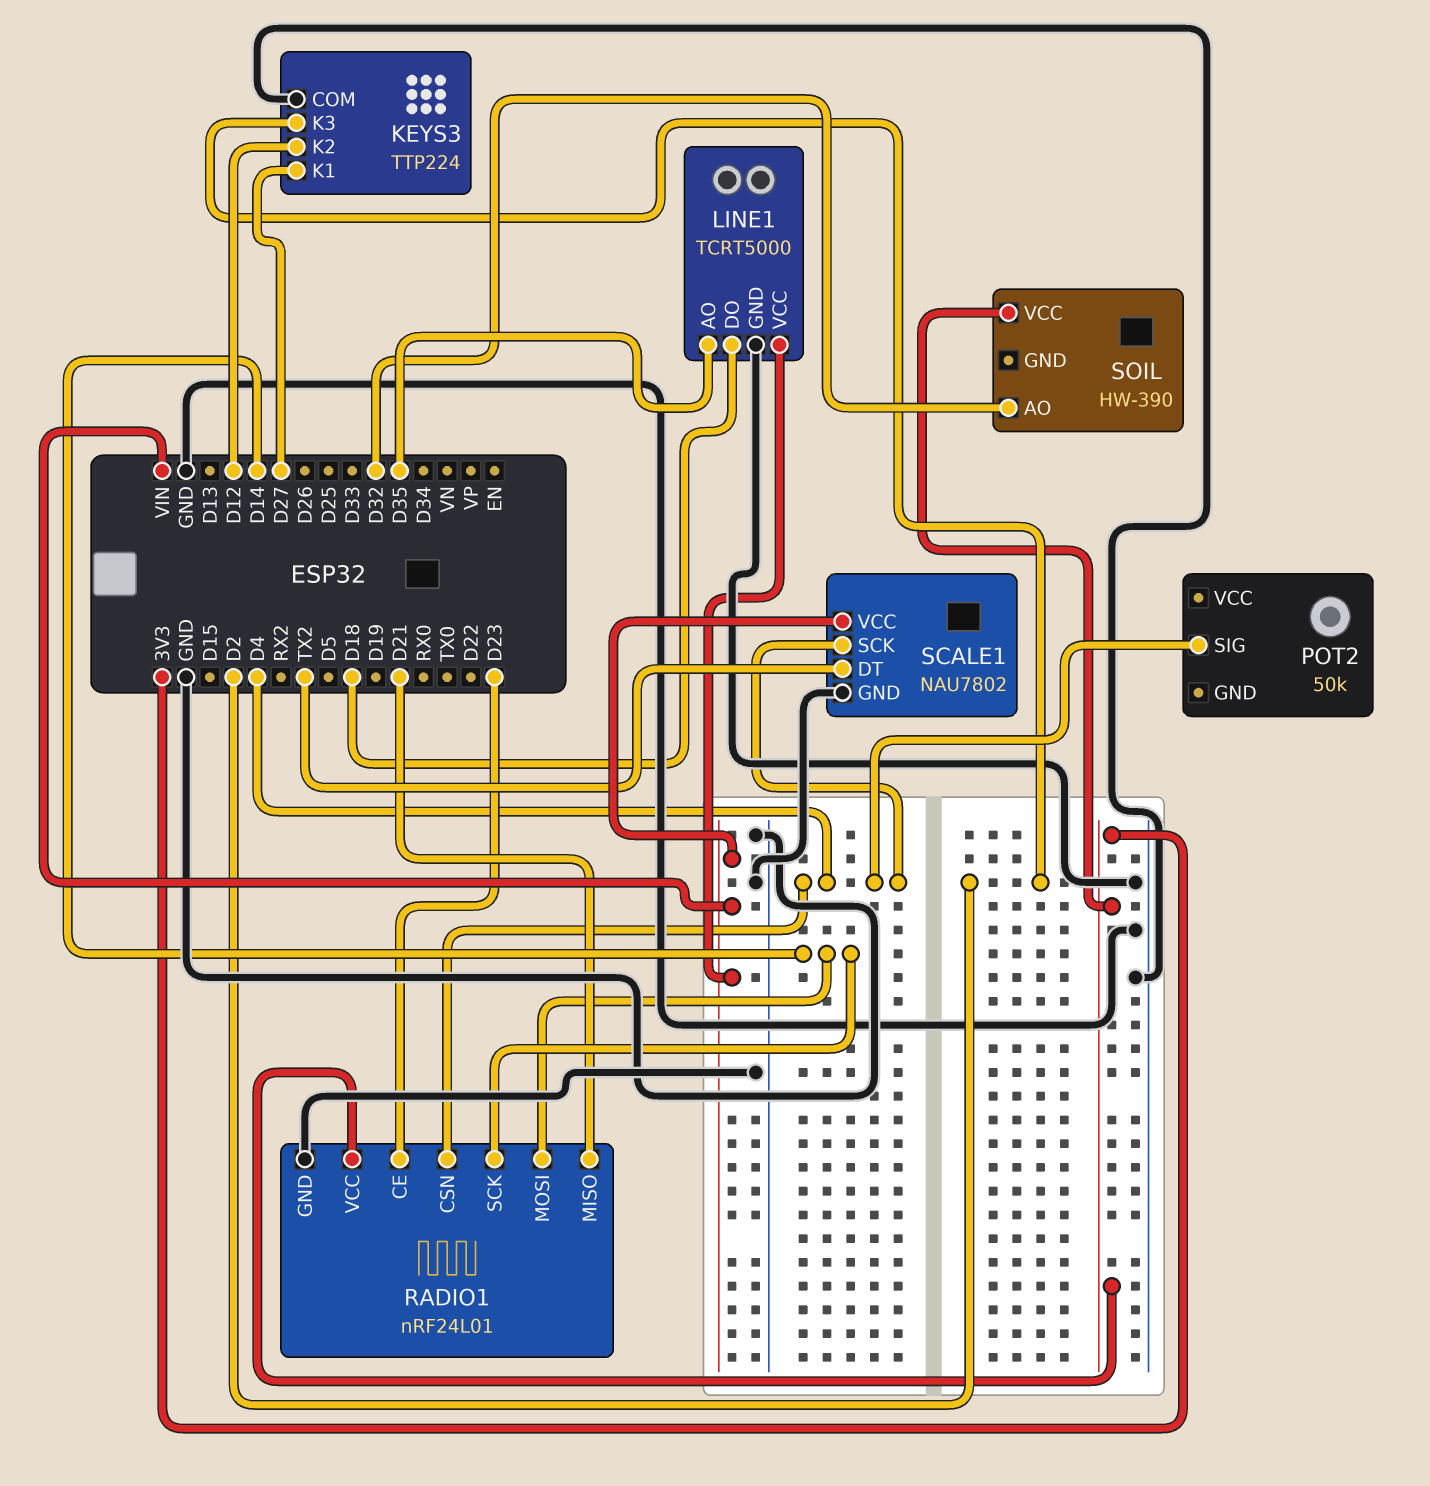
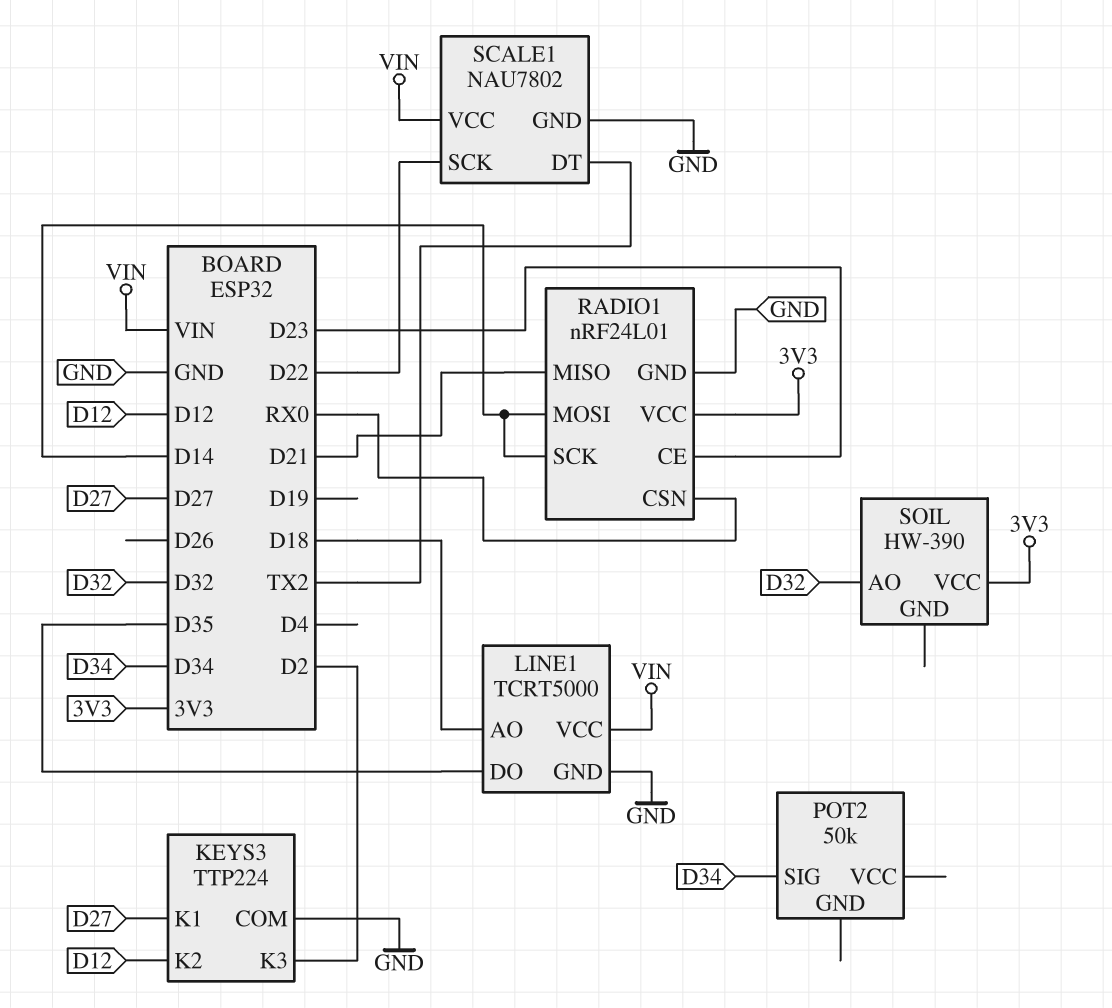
LINE1 pin AO: D35 -> D18
LINE1 pin DO: D18 -> D35
POT2 pin SIG: D4 -> D34
RADIO1 pin CSN: D4 -> RX0
SCALE1 pin SCK: D4 -> D22

